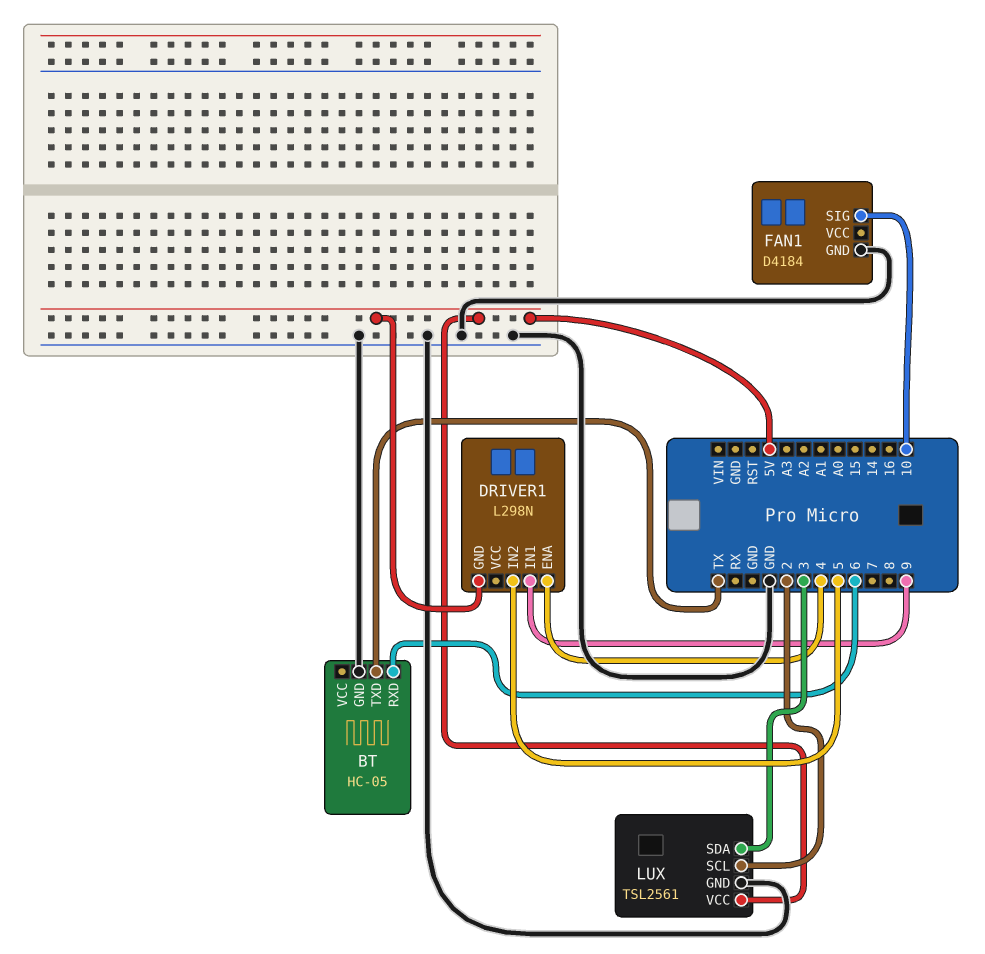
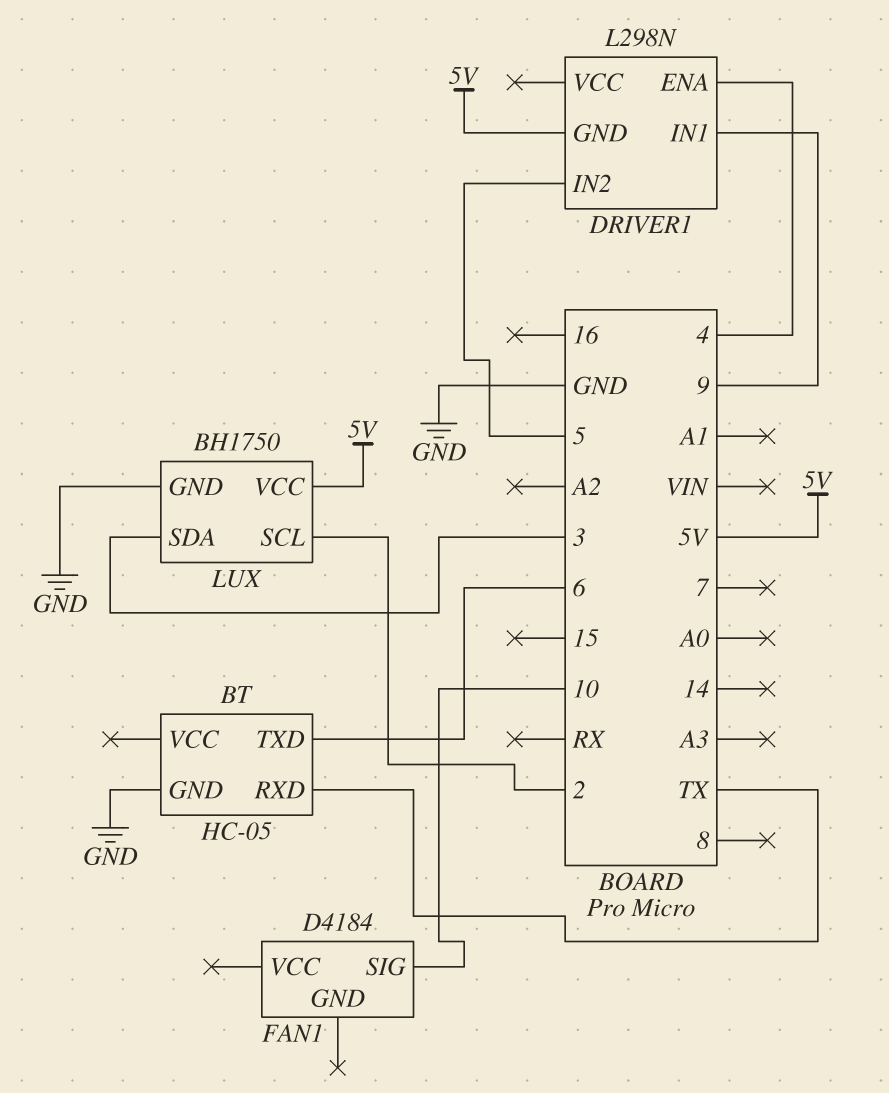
BT pin RXD: 6 -> TX
BT pin TXD: TX -> 6
FAN1 pin GND: GND -> none
LUX: TSL2561 -> BH1750

